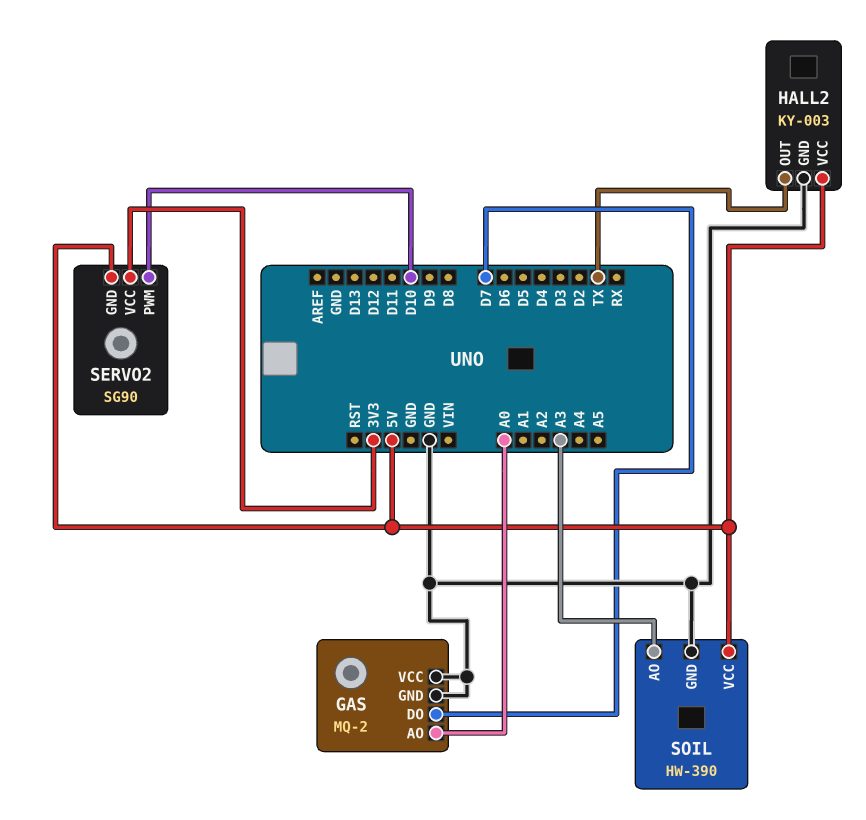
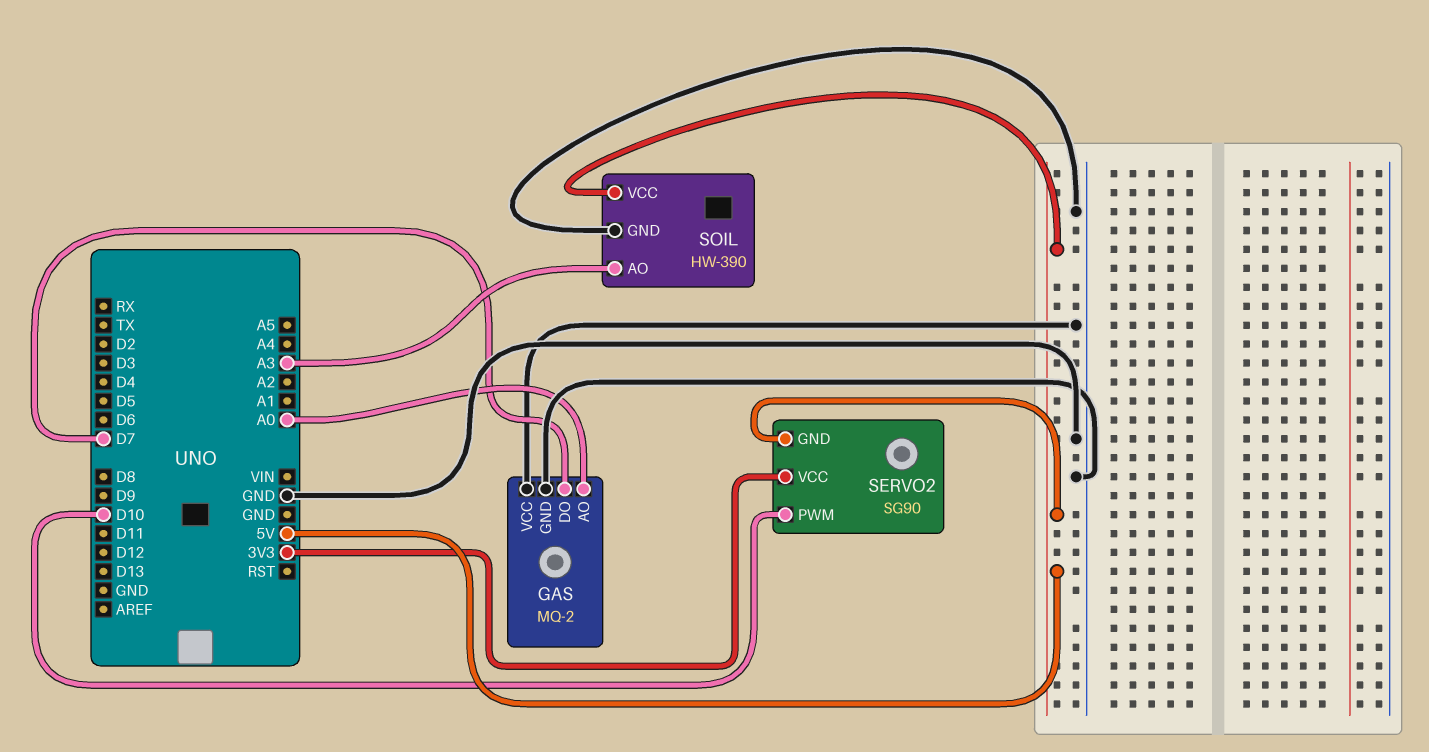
HALL2: KY-003 -> none
HALL2 pin GND: GND -> none
HALL2 pin OUT: TX -> none
HALL2 pin VCC: 5V -> none

